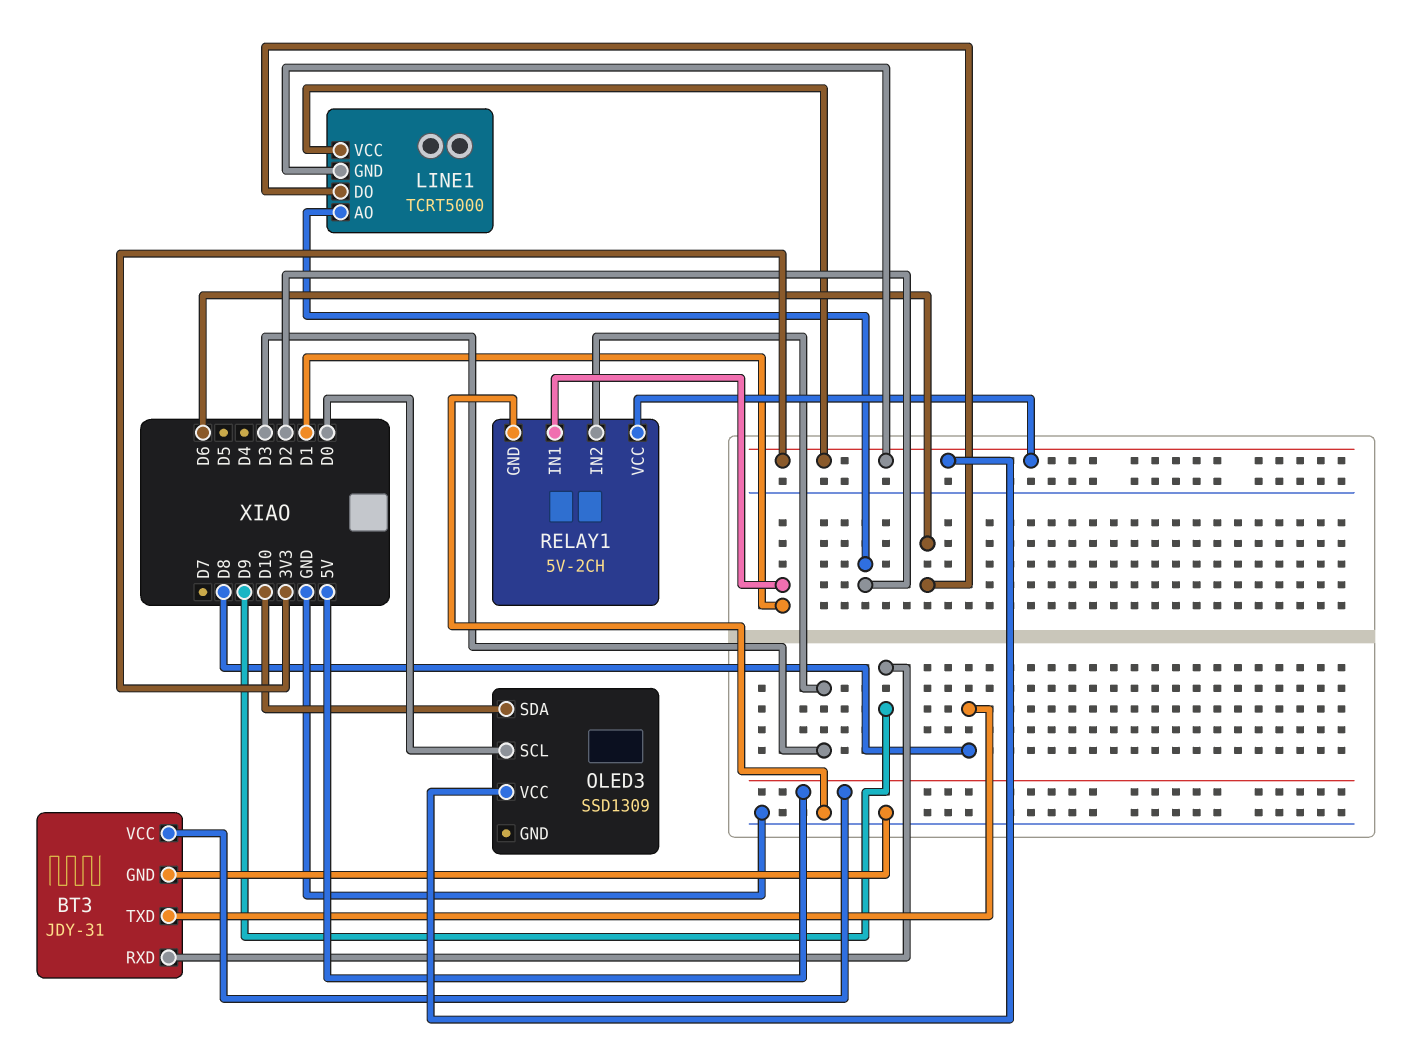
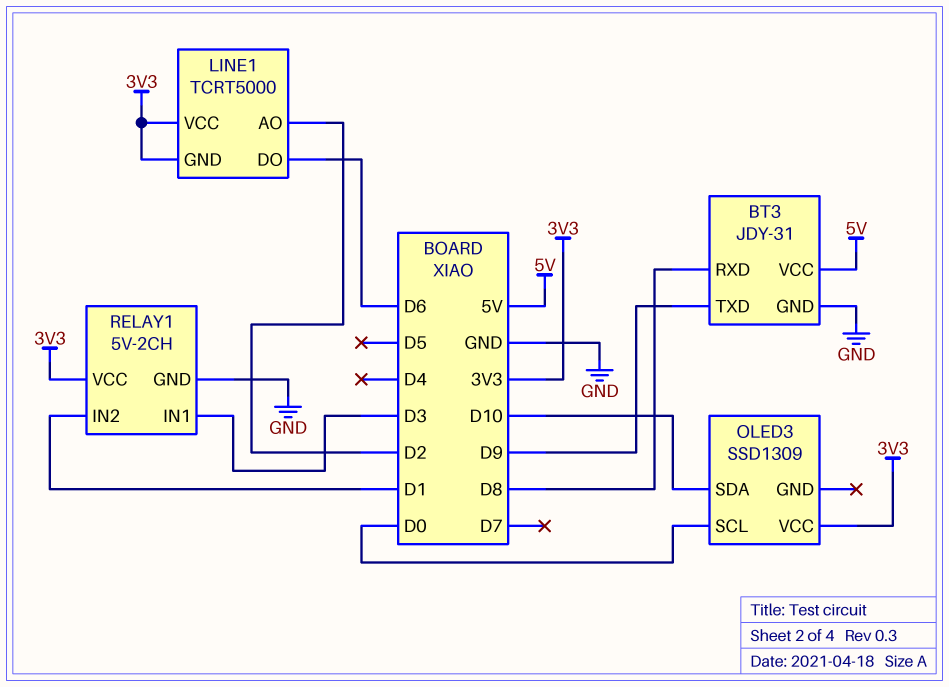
BT3 pin RXD: D9 -> D8
BT3 pin TXD: D8 -> D9
RELAY1 pin IN1: D1 -> D3
RELAY1 pin IN2: D3 -> D1

